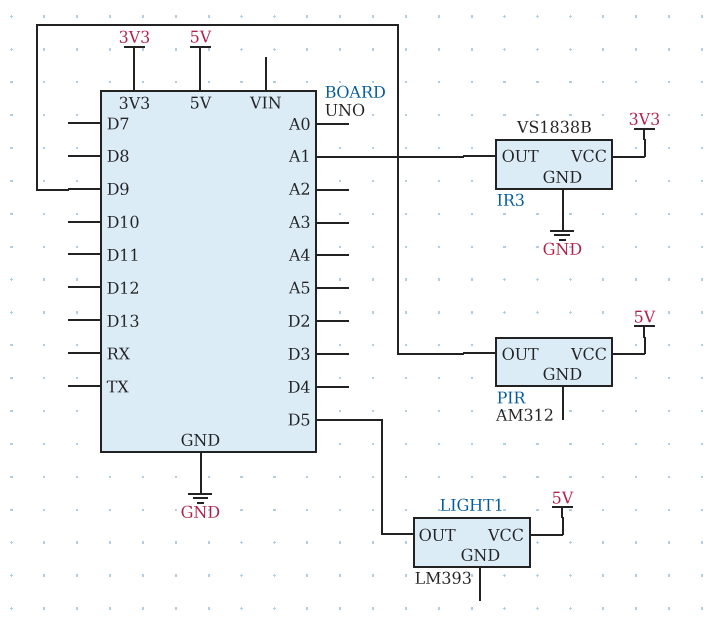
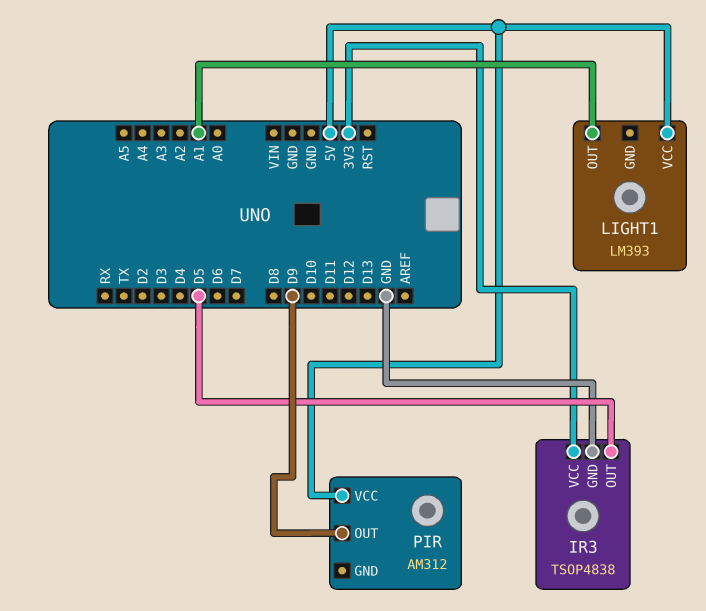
IR3: VS1838B -> TSOP4838
IR3 pin OUT: A1 -> D5
LIGHT1 pin OUT: D5 -> A1

